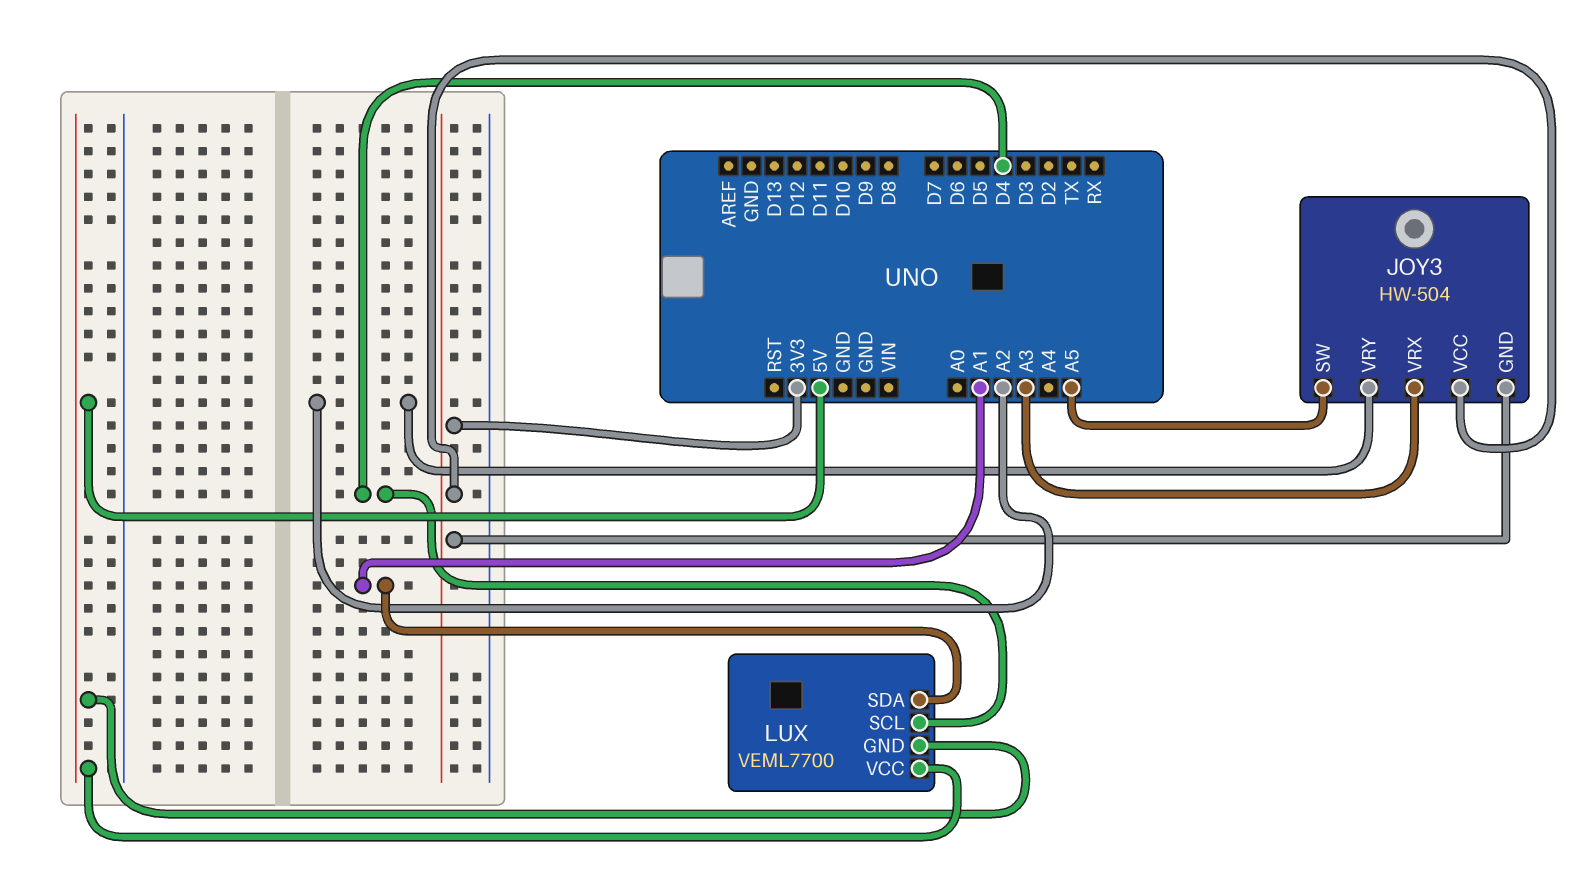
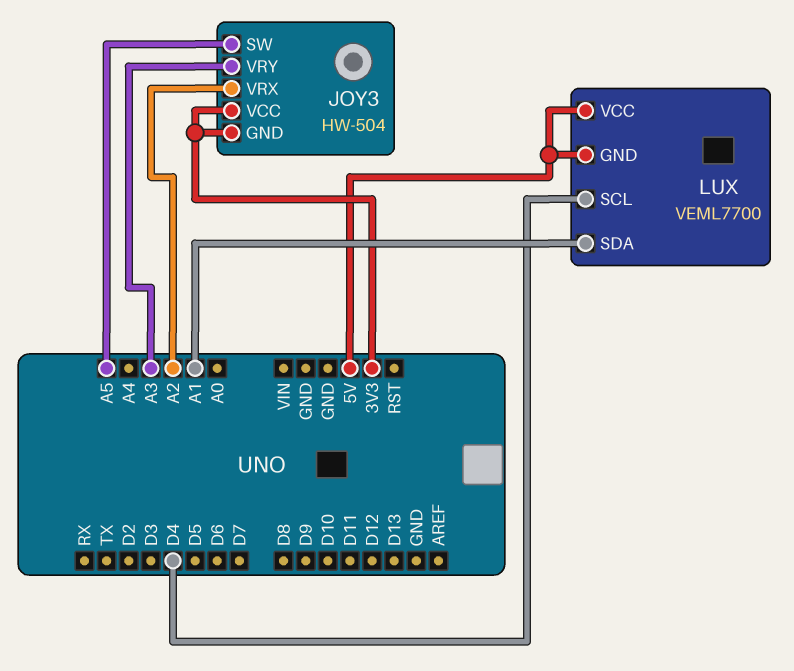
JOY3 pin VRX: A3 -> A2
JOY3 pin VRY: A2 -> A3

